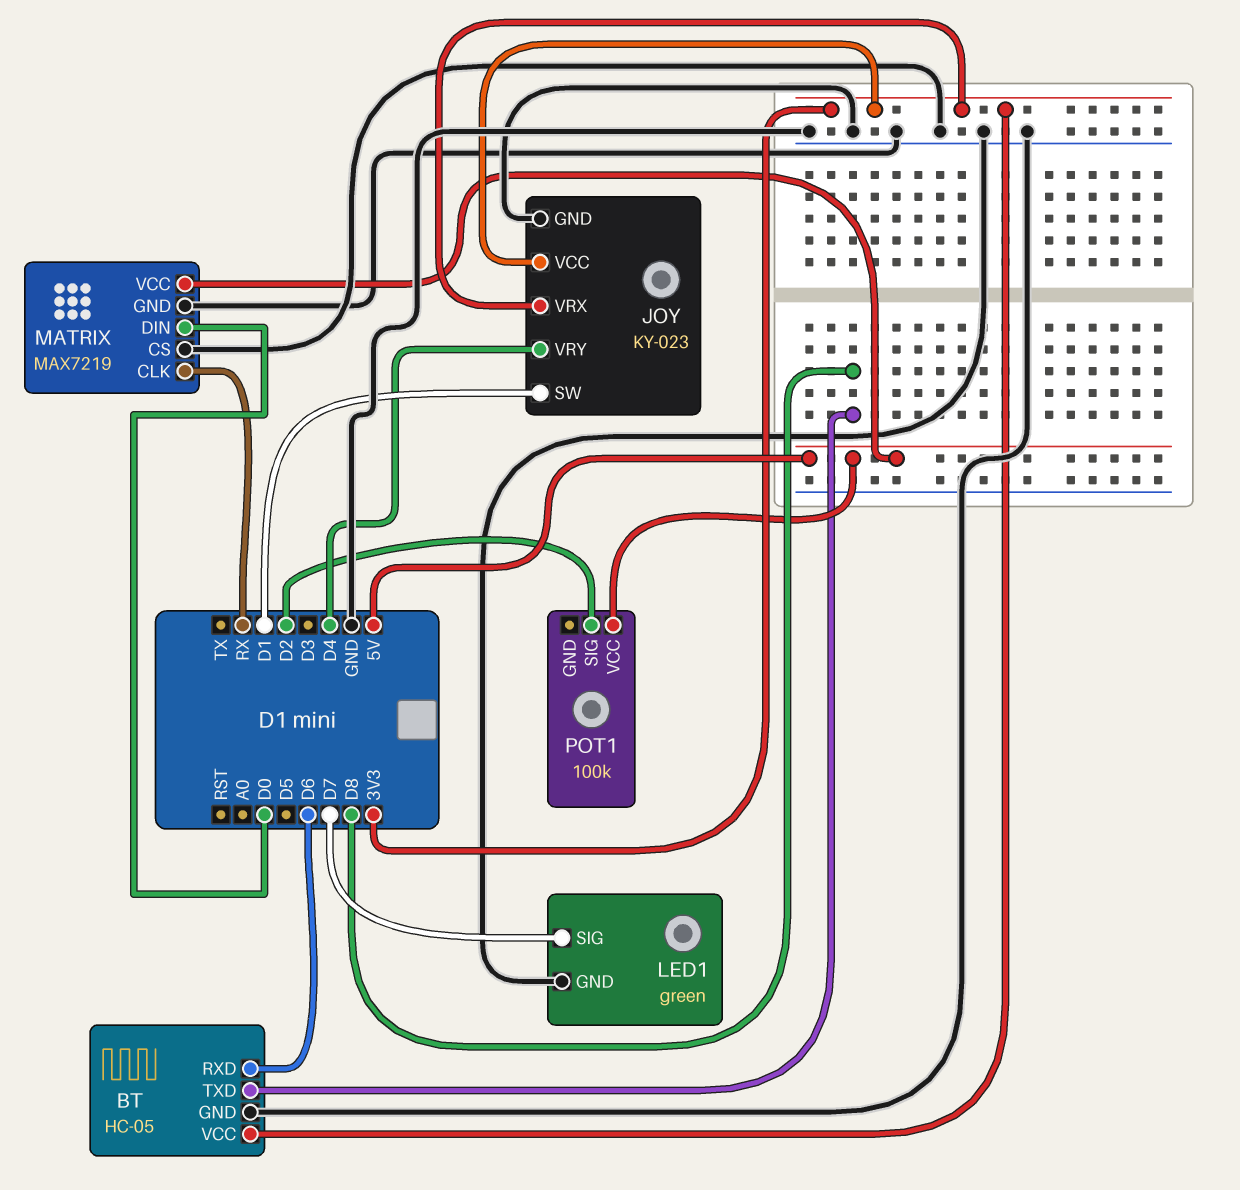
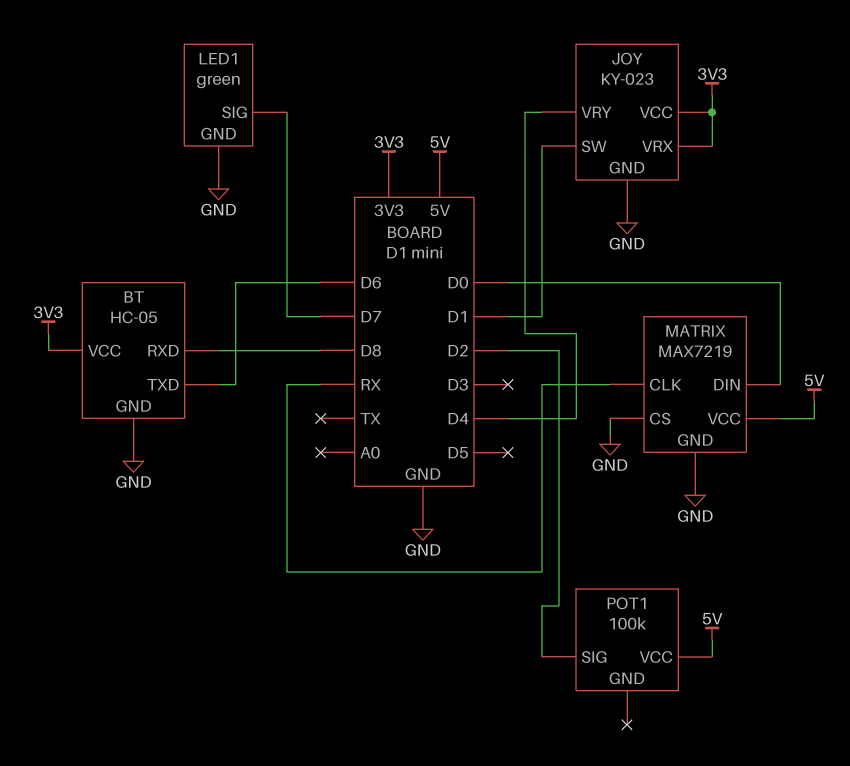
BT pin RXD: D6 -> D8
BT pin TXD: D8 -> D6

